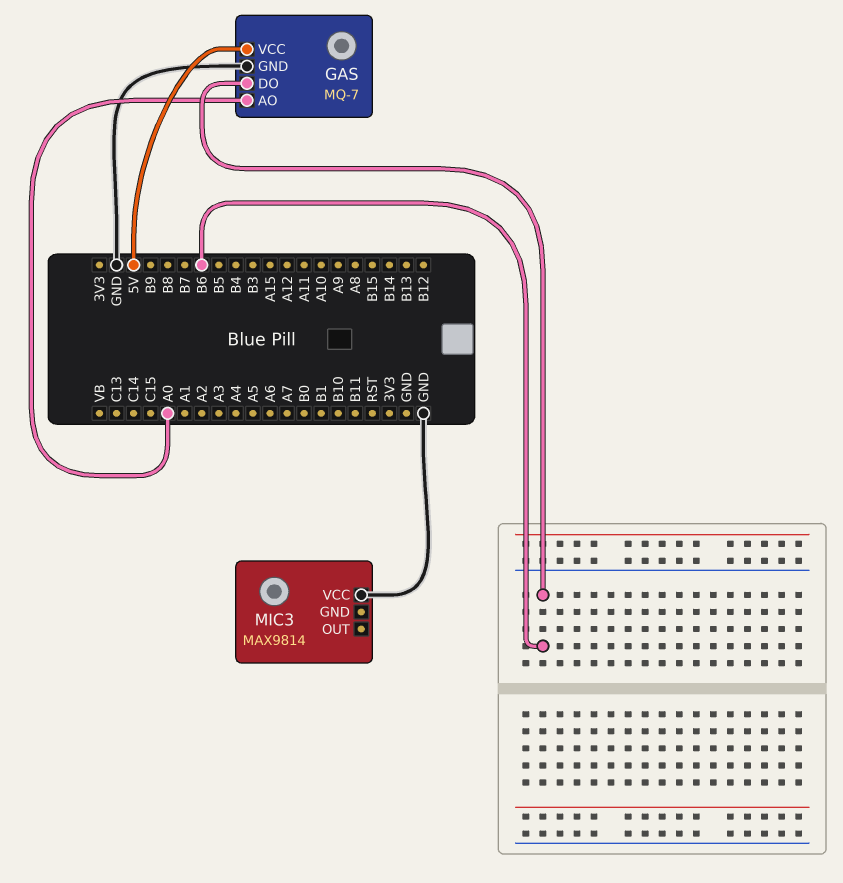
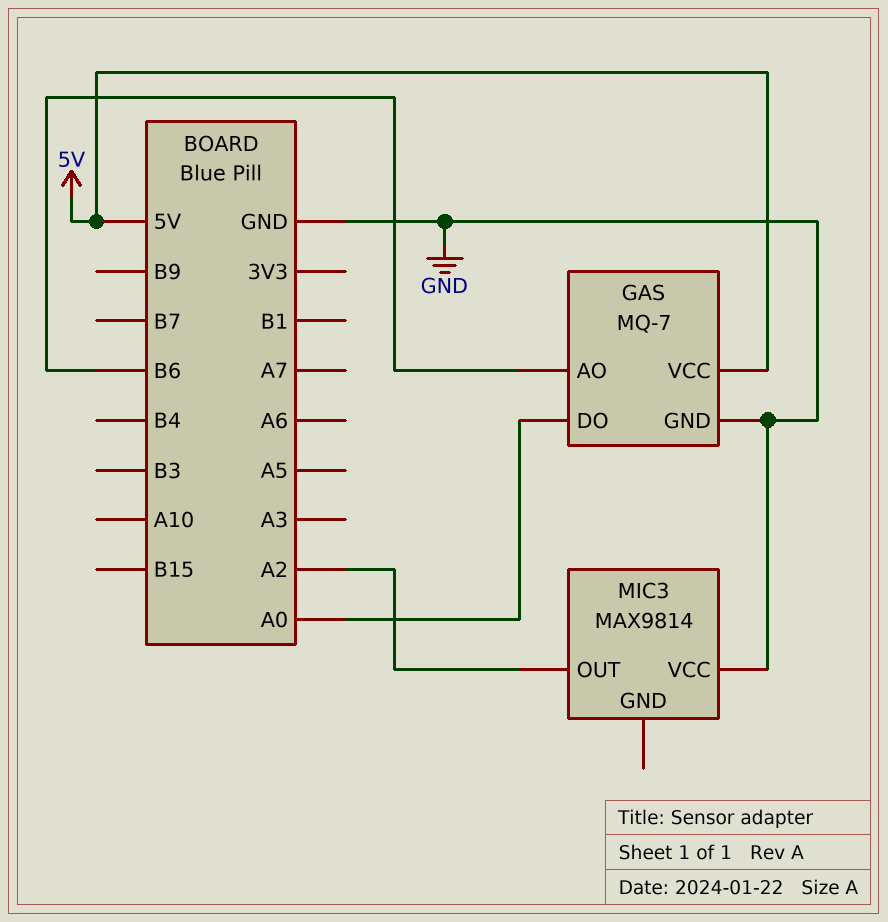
GAS pin AO: A0 -> B6
GAS pin DO: B6 -> A0
MIC3 pin OUT: none -> A2

